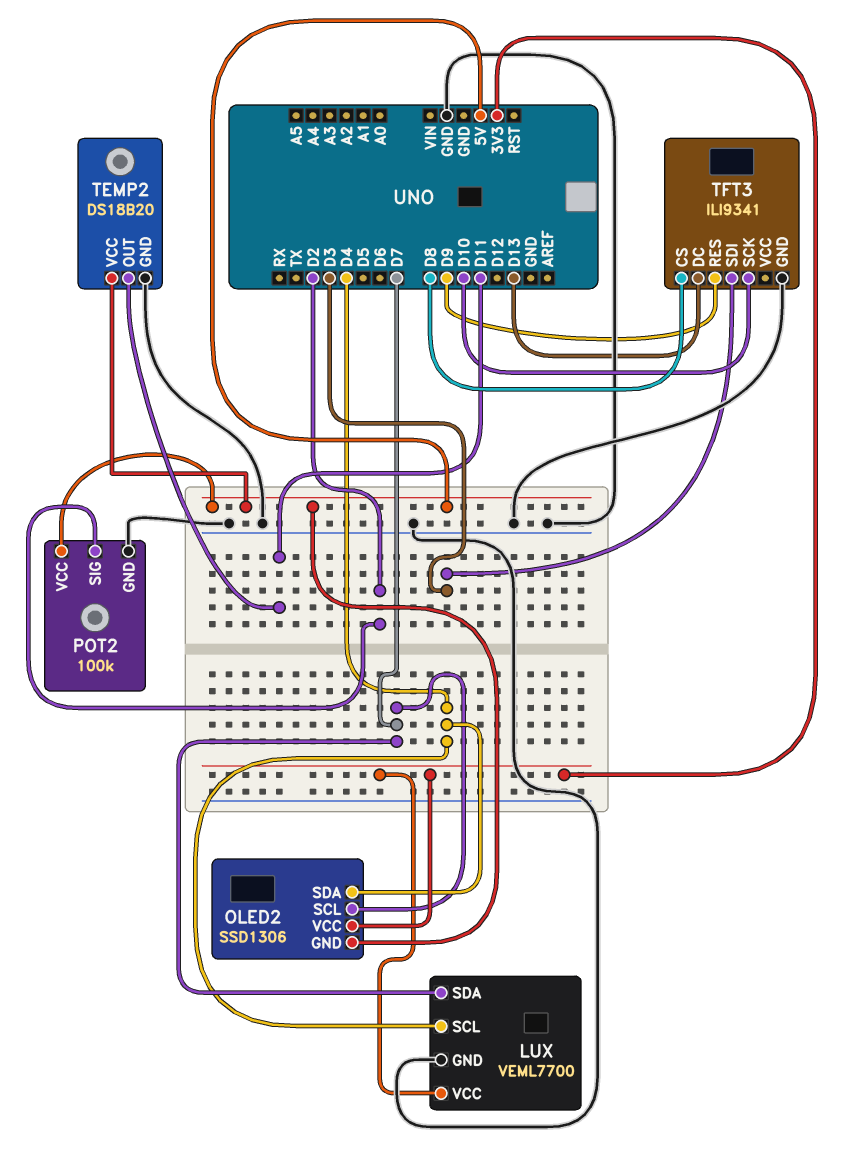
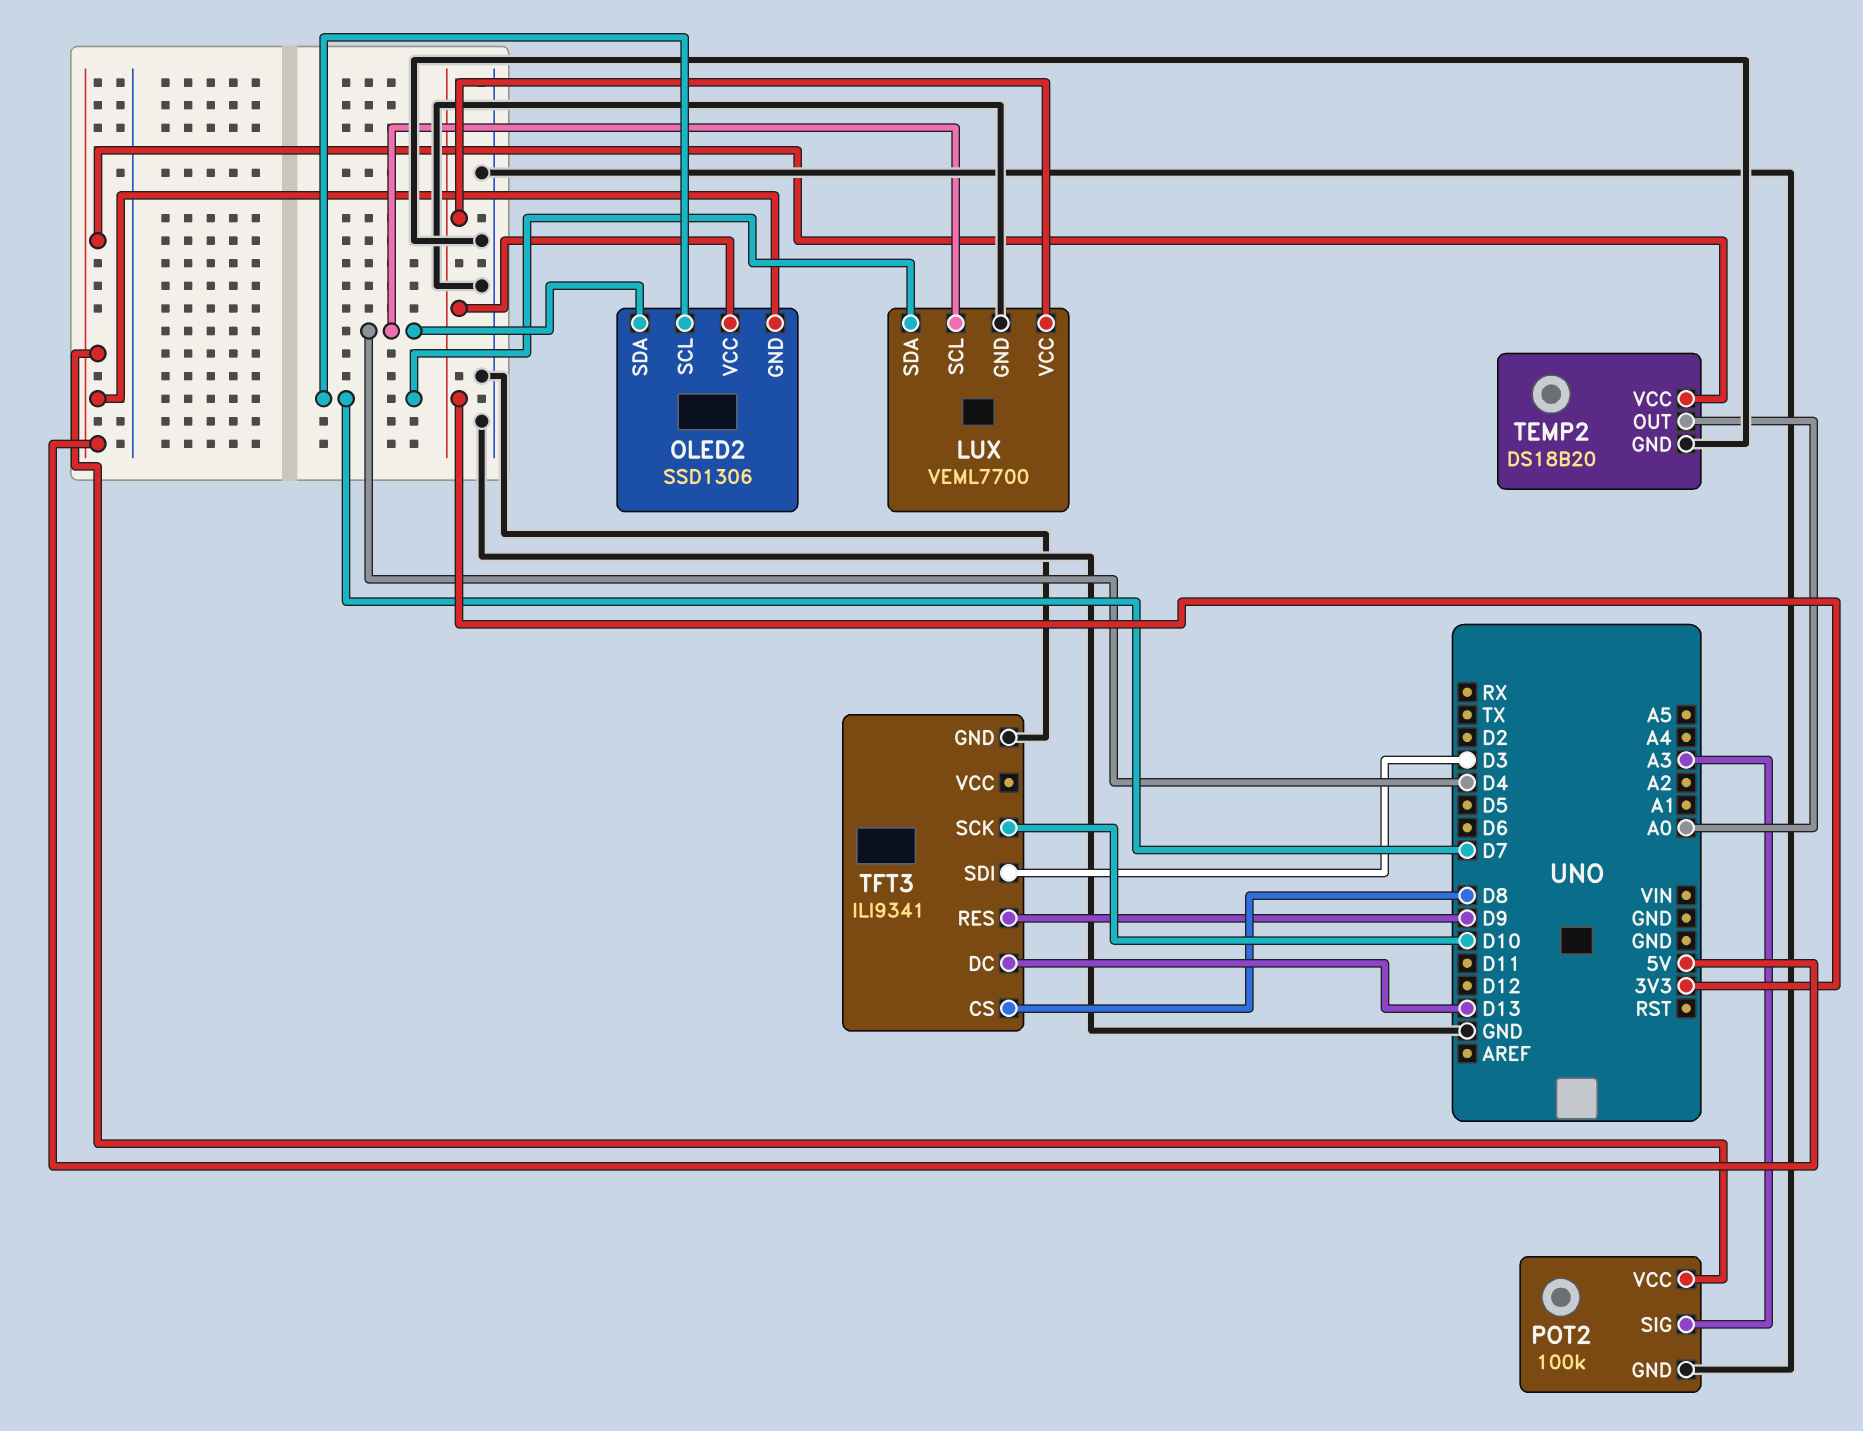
POT2 pin SIG: D2 -> A3
TEMP2 pin OUT: D11 -> A0

